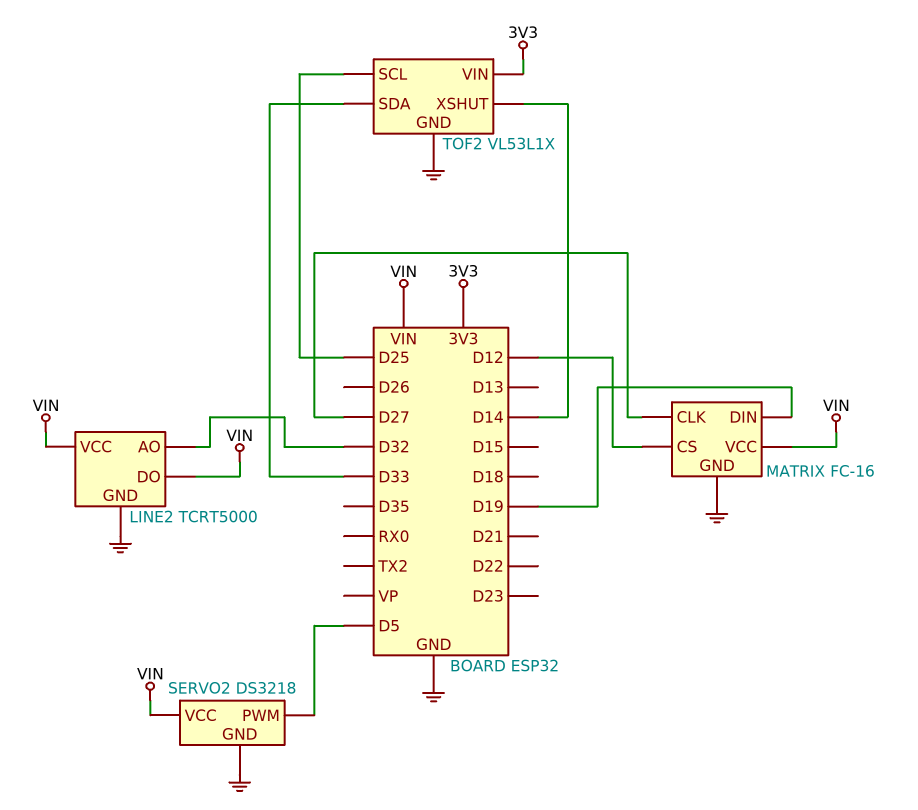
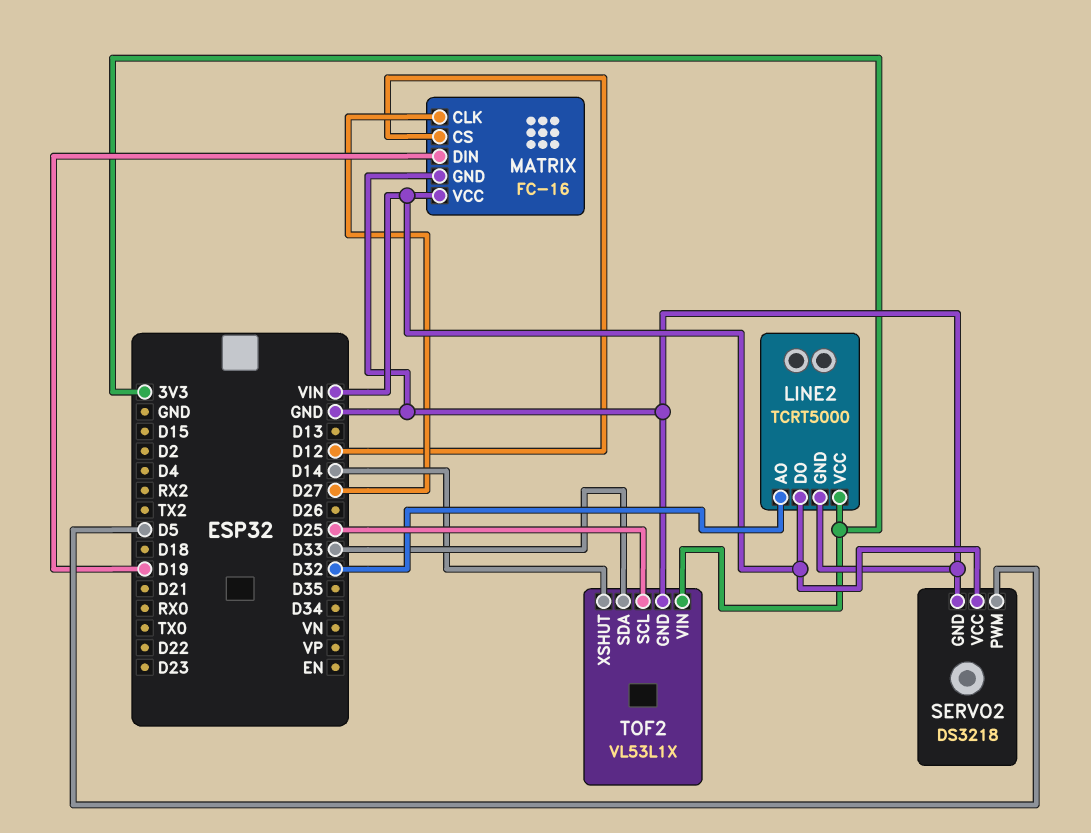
LINE2 pin VCC: VIN -> 3V3

